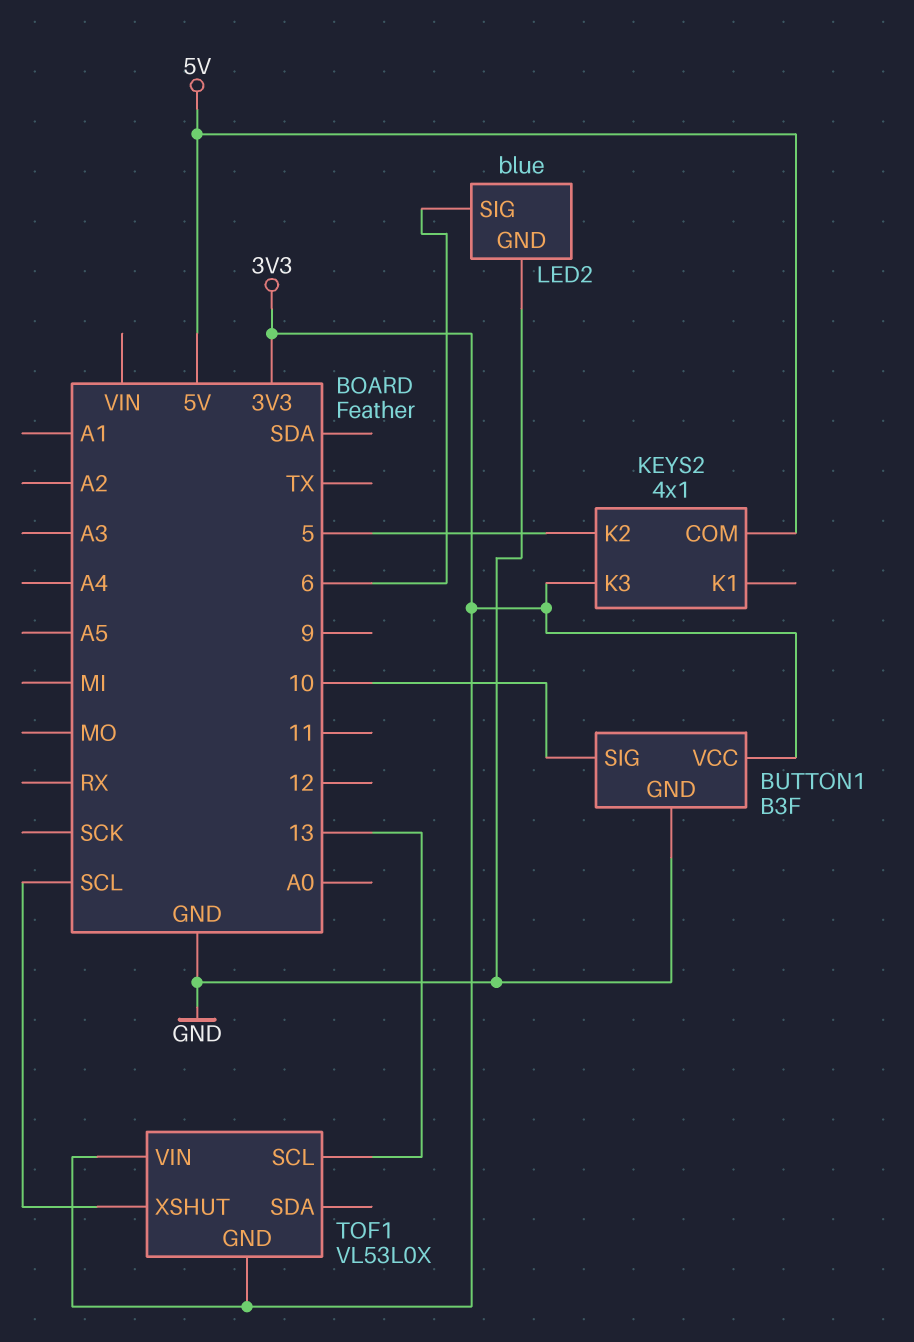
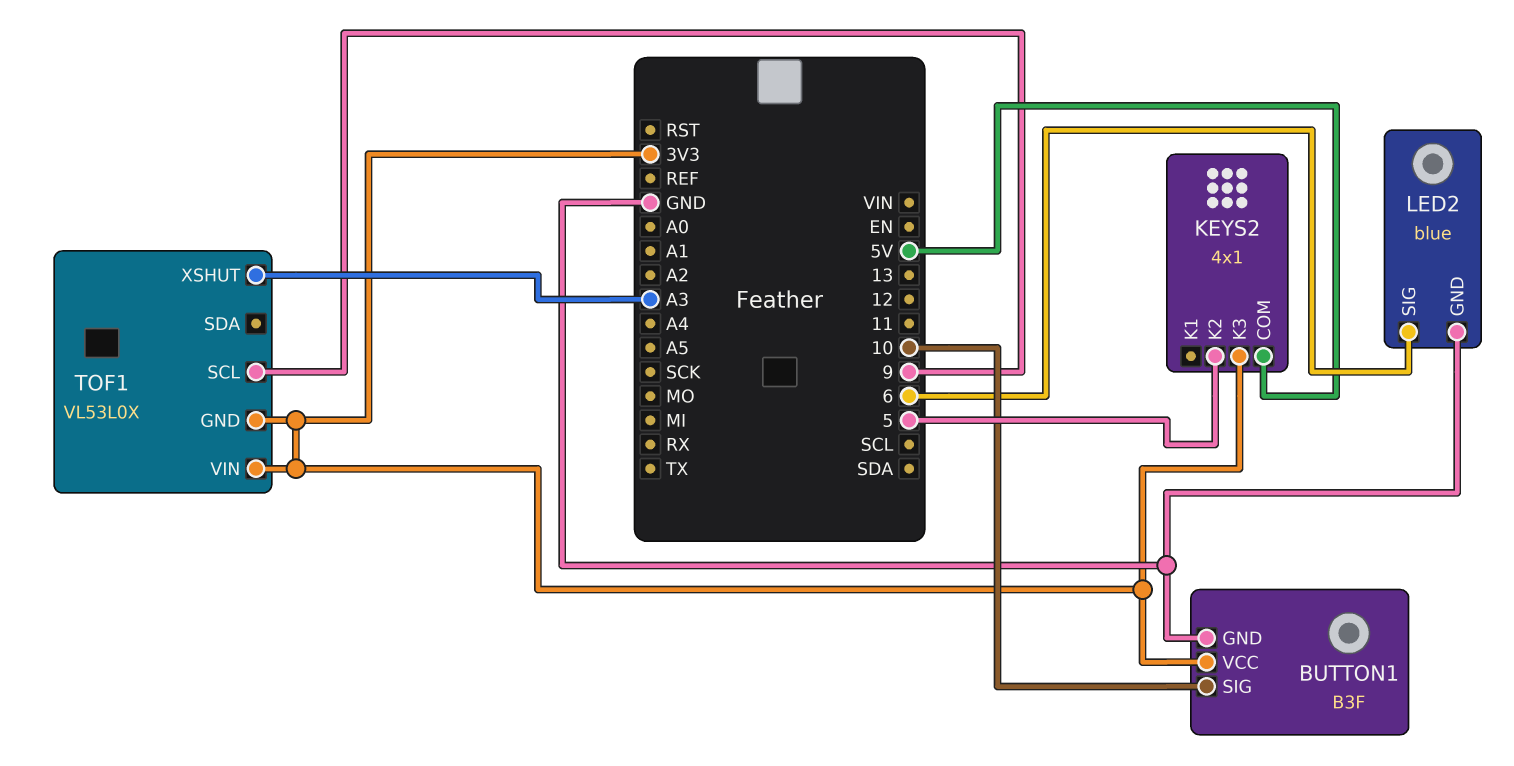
TOF1 pin SCL: 13 -> 9
TOF1 pin XSHUT: SCL -> A3

